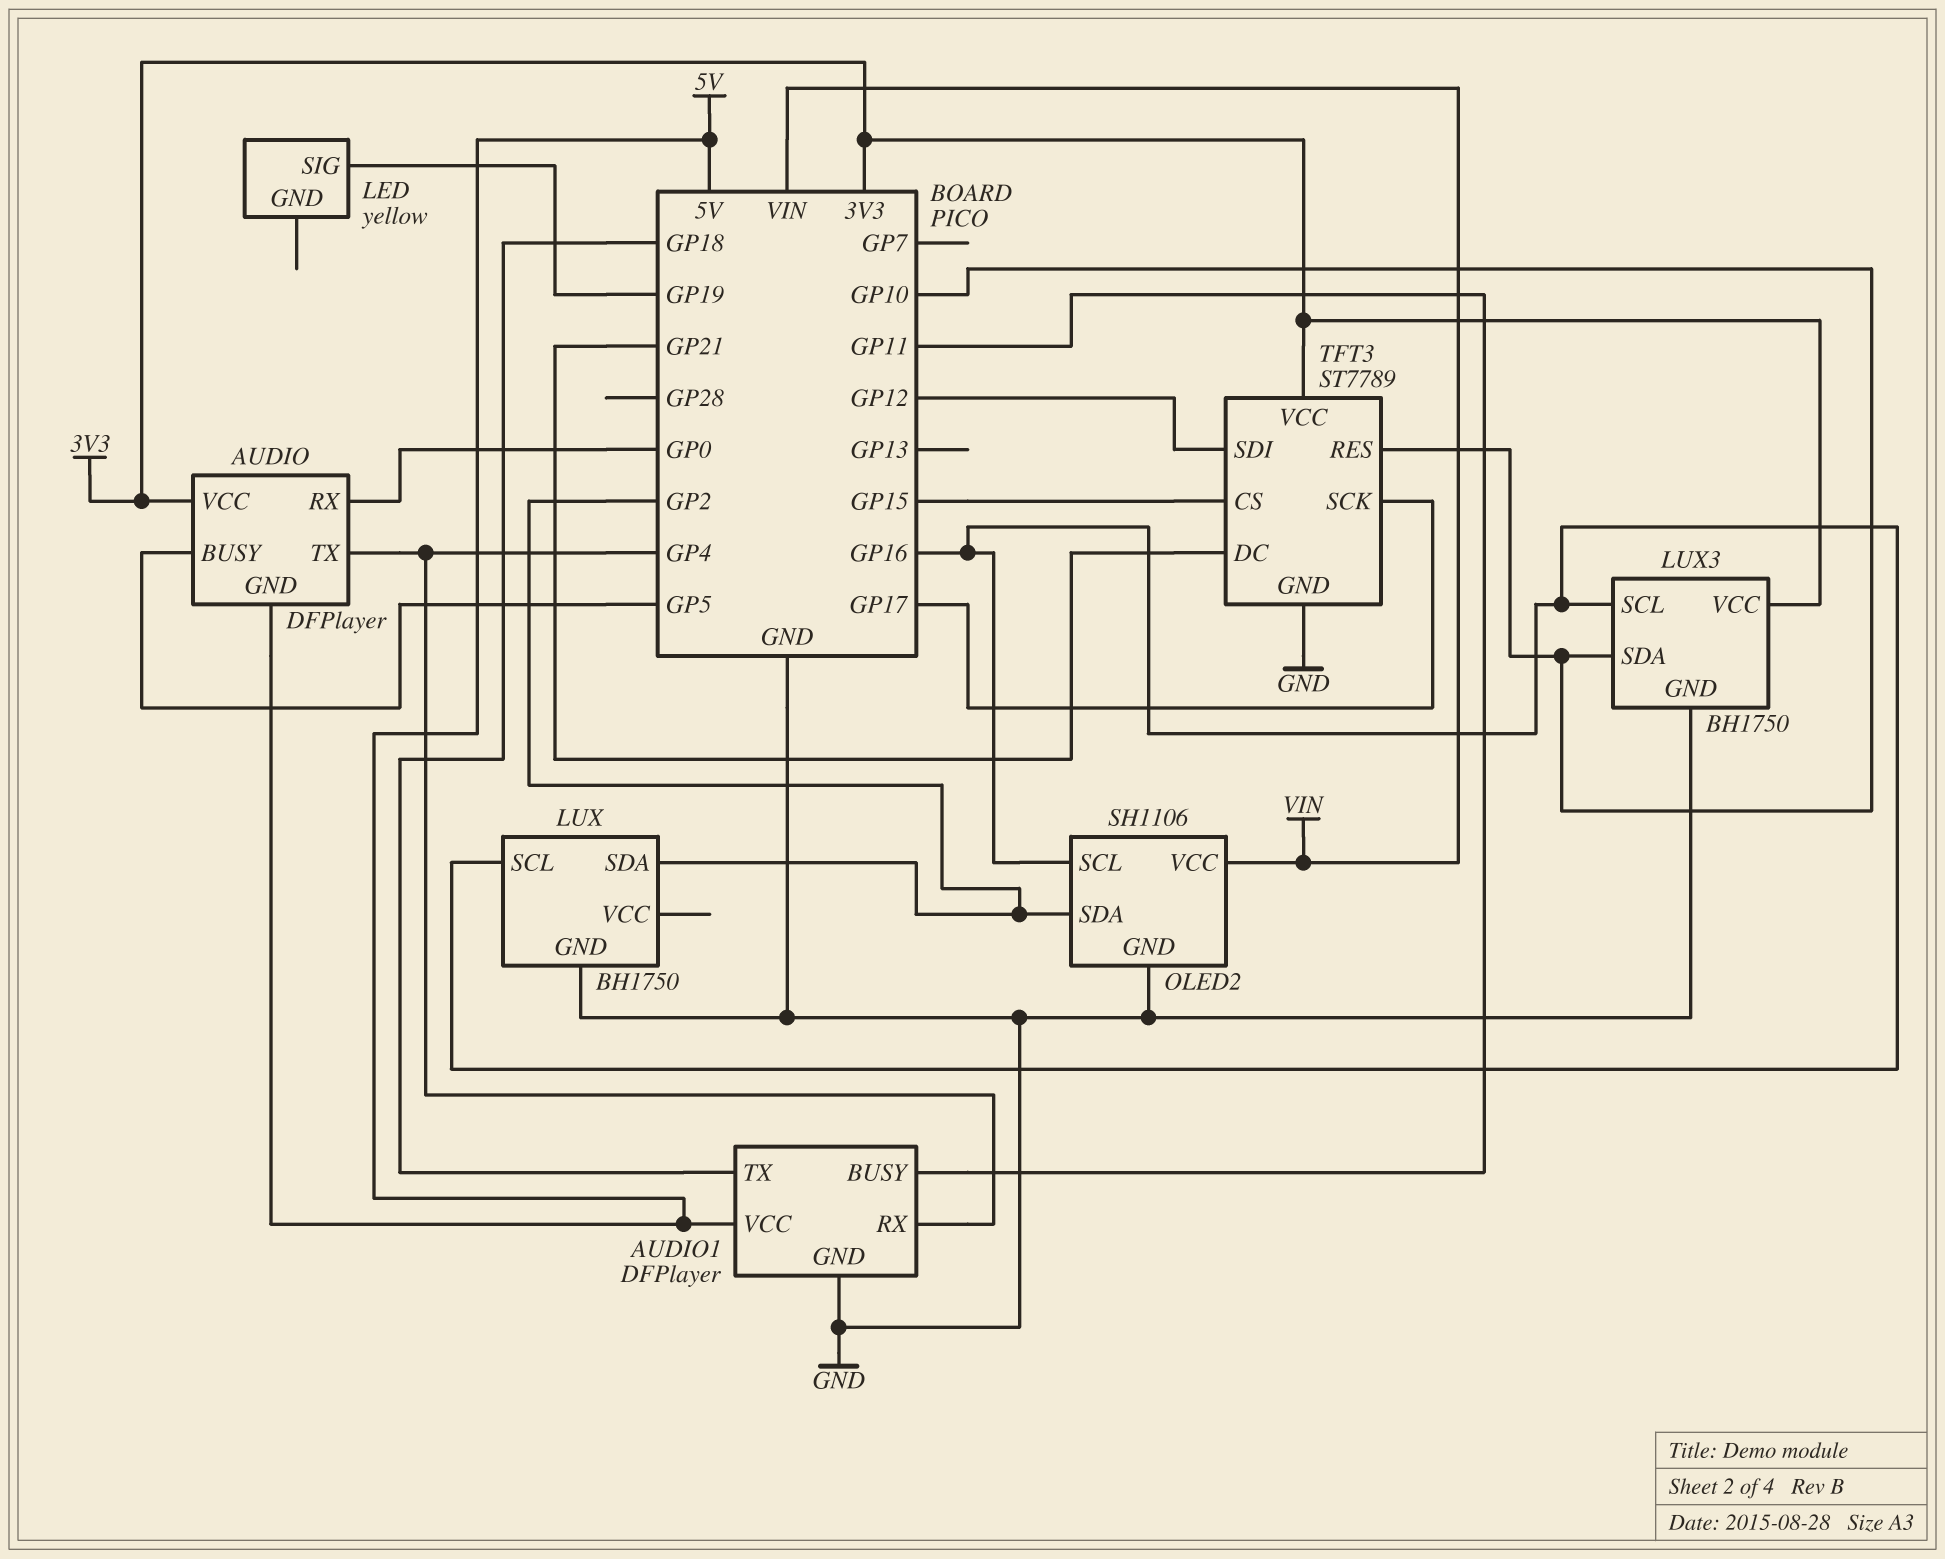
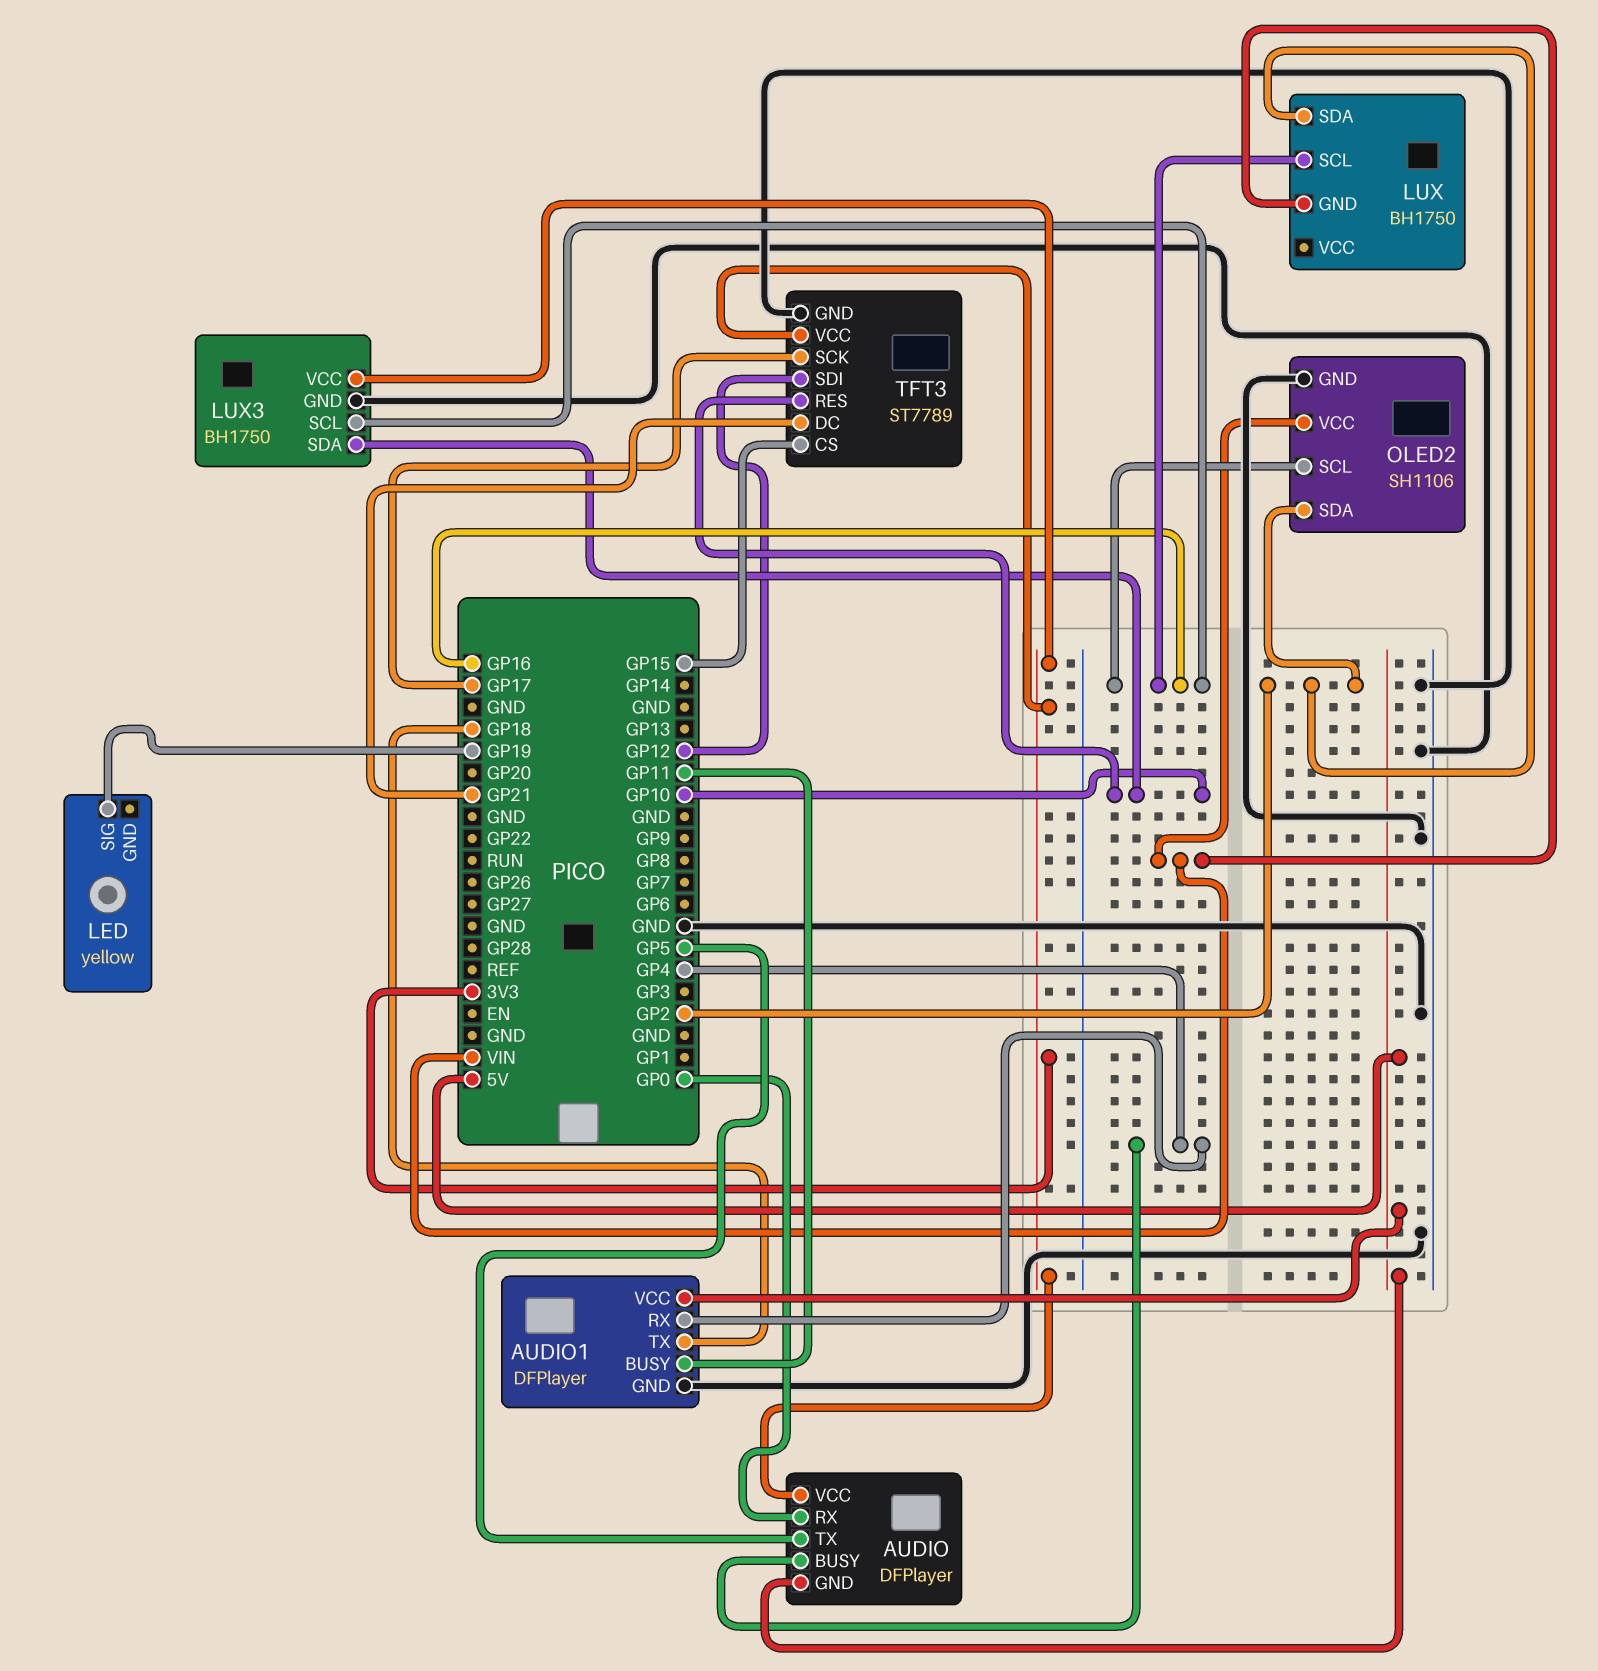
AUDIO pin BUSY: GP5 -> GP4
AUDIO pin TX: GP4 -> GP5
LUX pin GND: GND -> VIN

